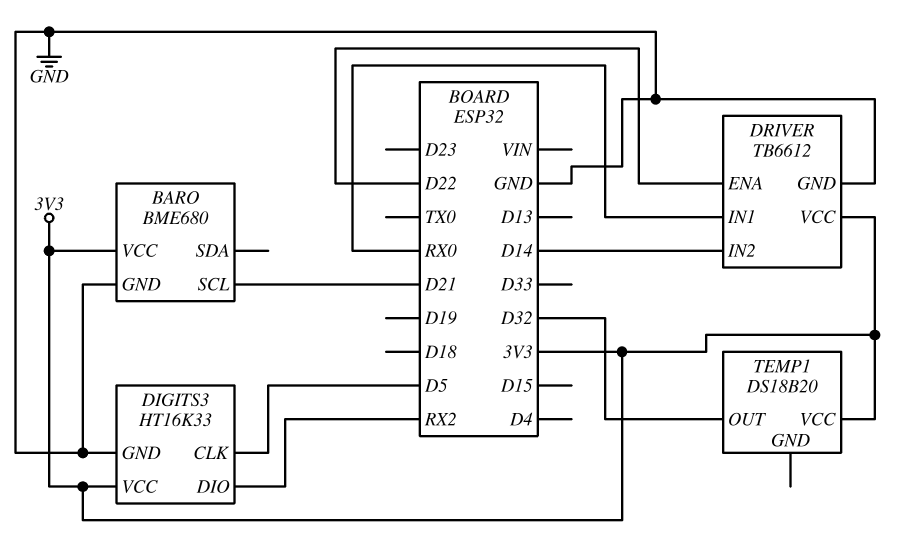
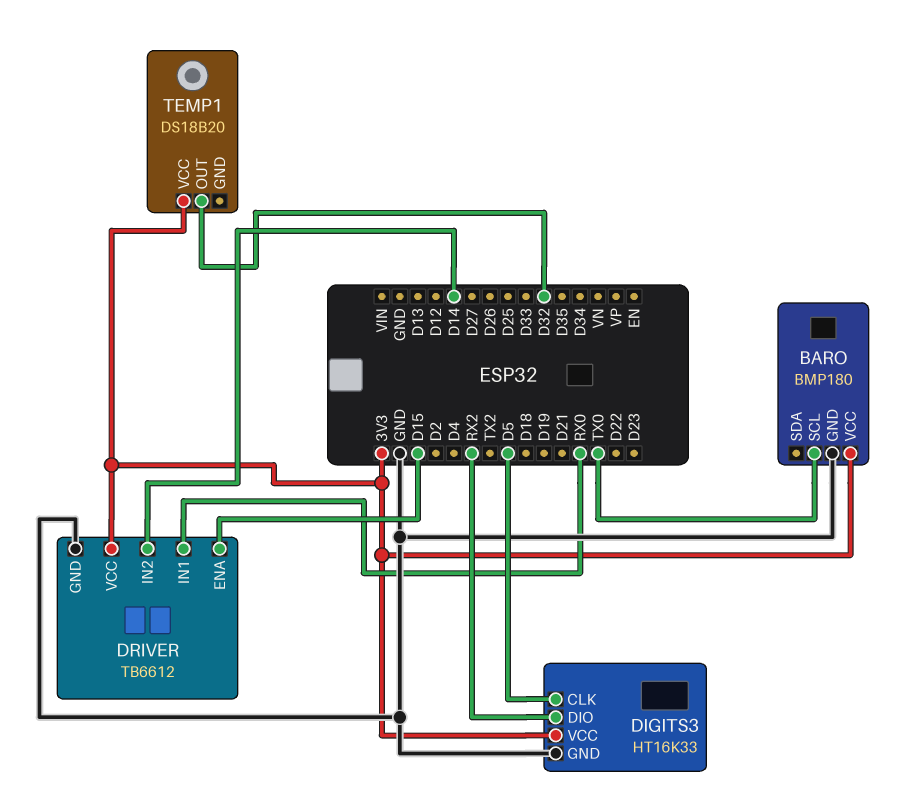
BARO: BME680 -> BMP180
BARO pin SCL: D21 -> TX0
DRIVER pin ENA: D22 -> D15

